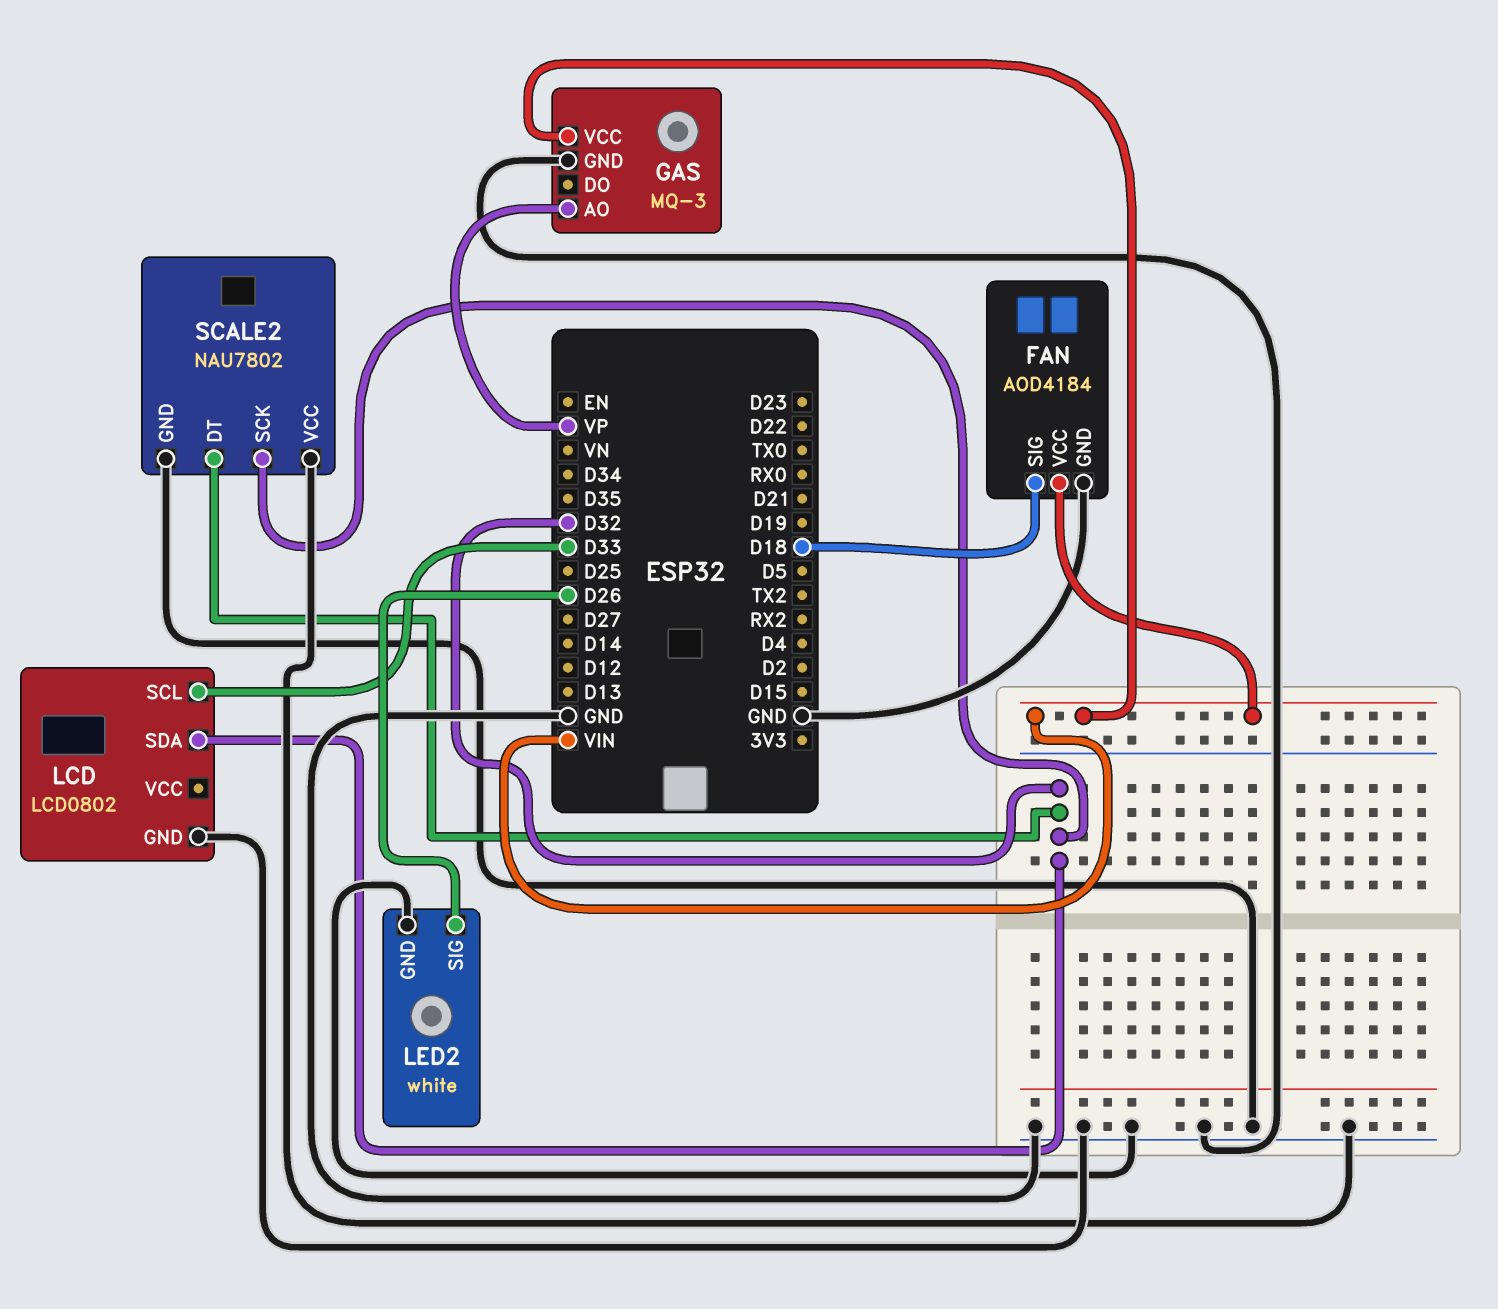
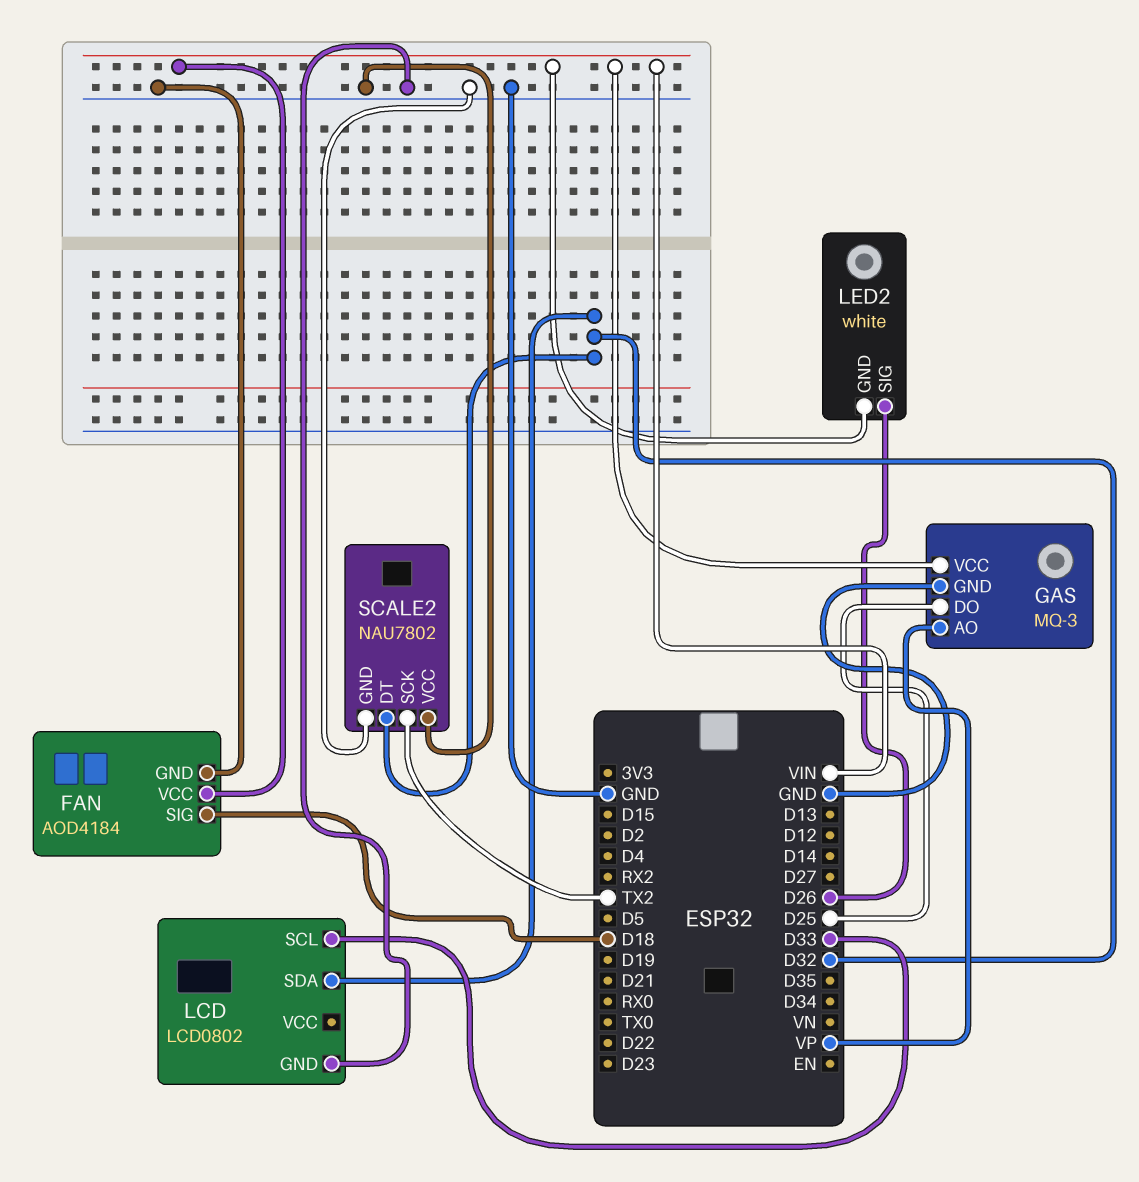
GAS pin DO: none -> D25
LED2 pin GND: GND -> VIN
SCALE2 pin SCK: D32 -> TX2

